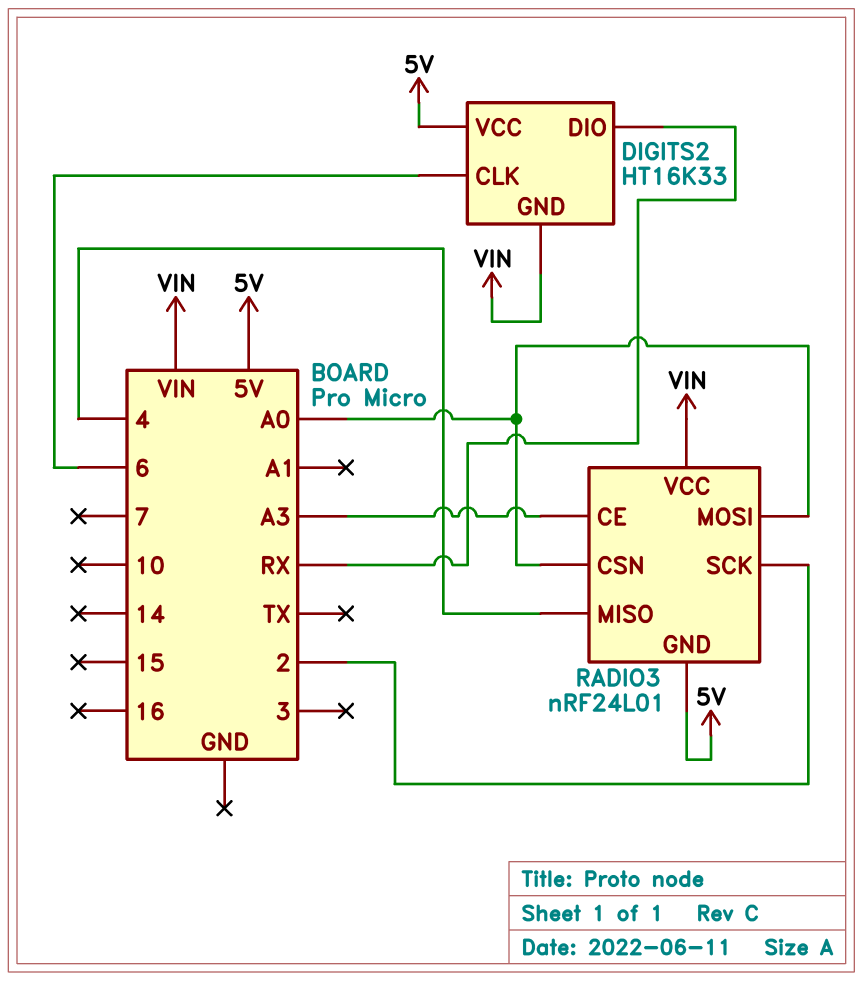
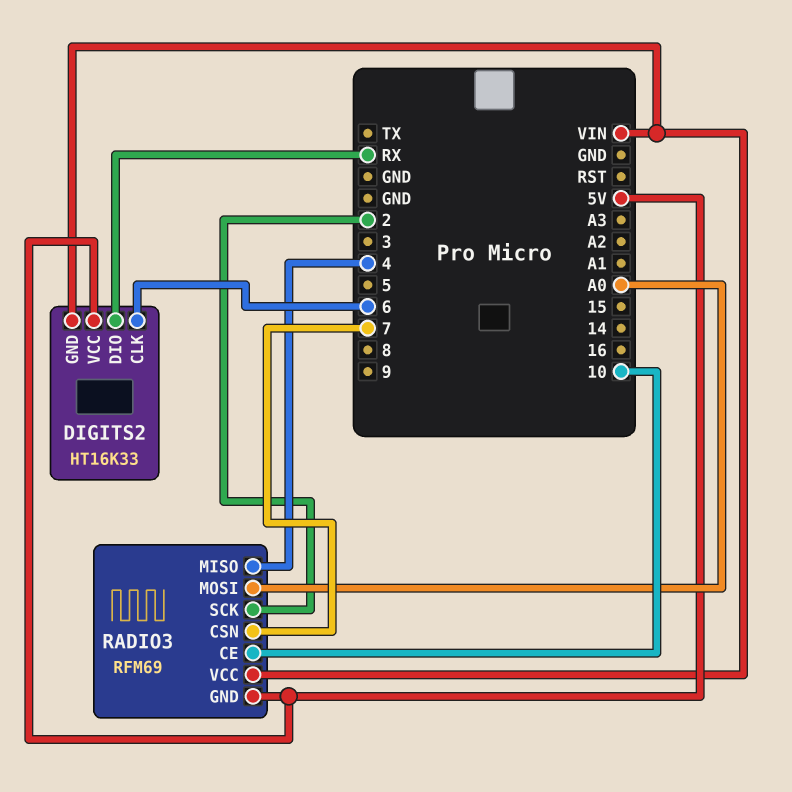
RADIO3: nRF24L01 -> RFM69
RADIO3 pin CE: A3 -> 10
RADIO3 pin CSN: A0 -> 7

